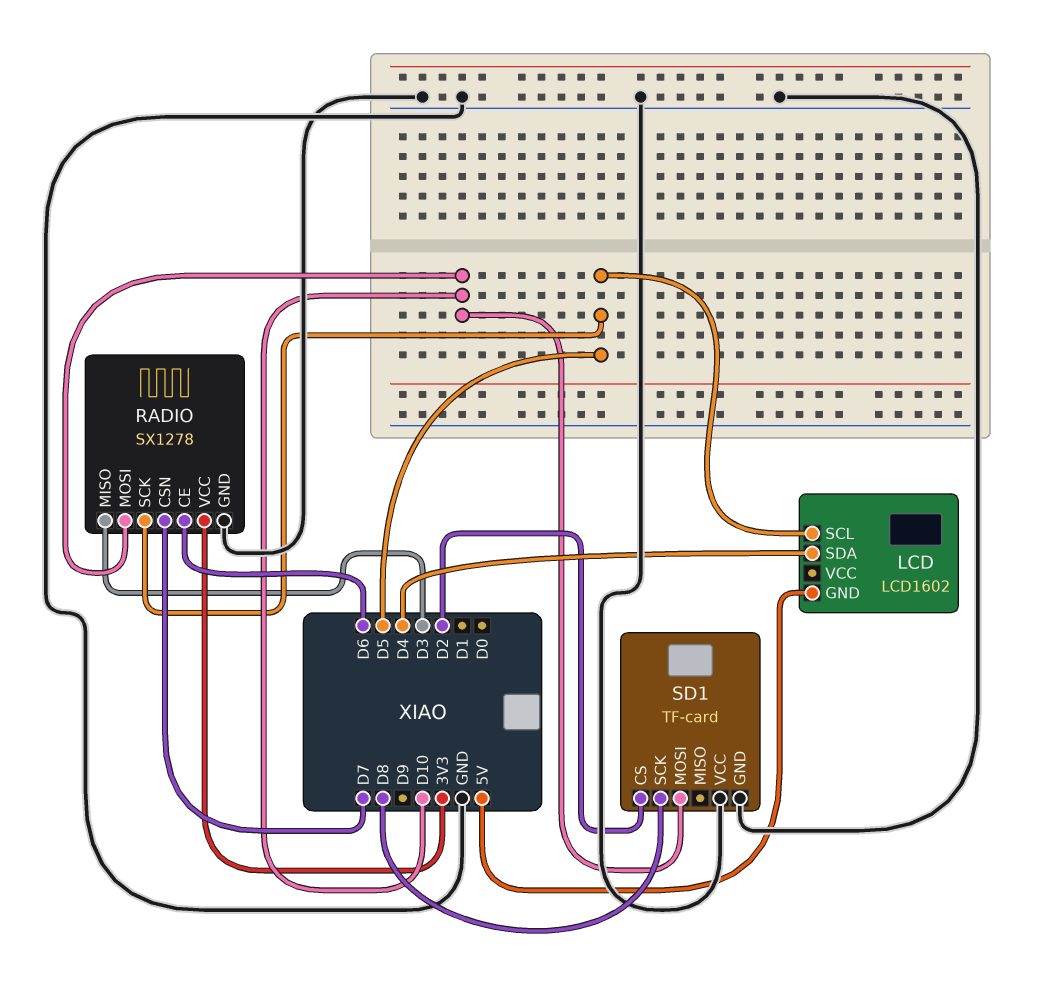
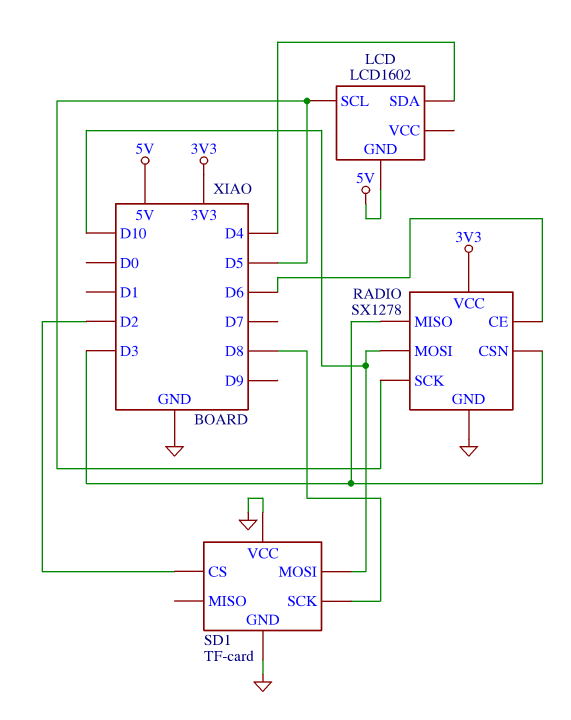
RADIO pin CSN: D7 -> D3

